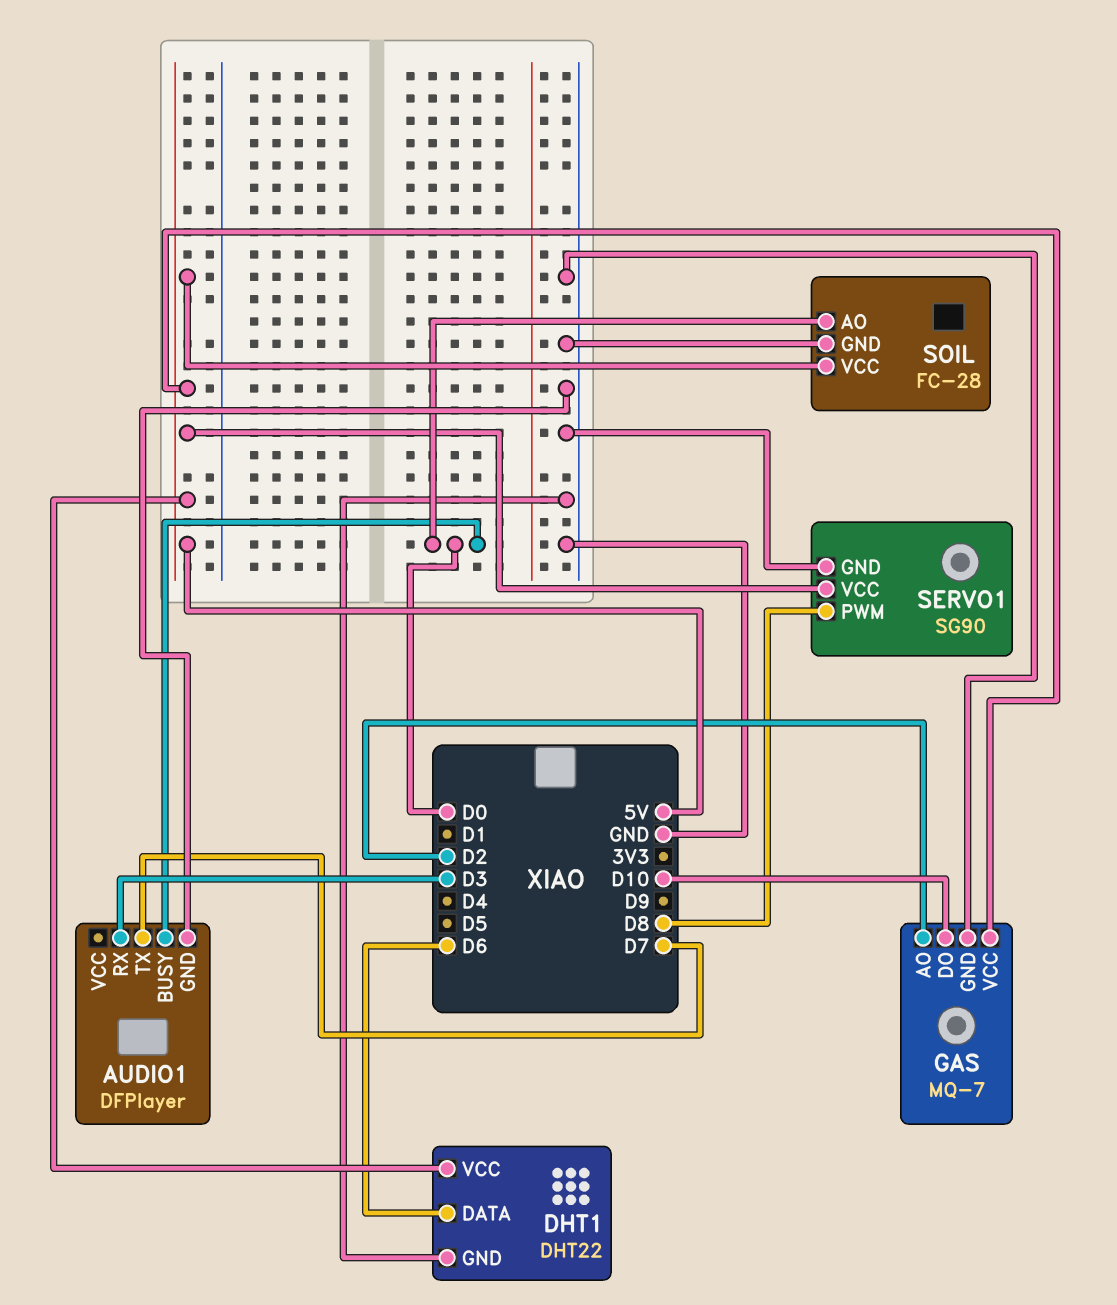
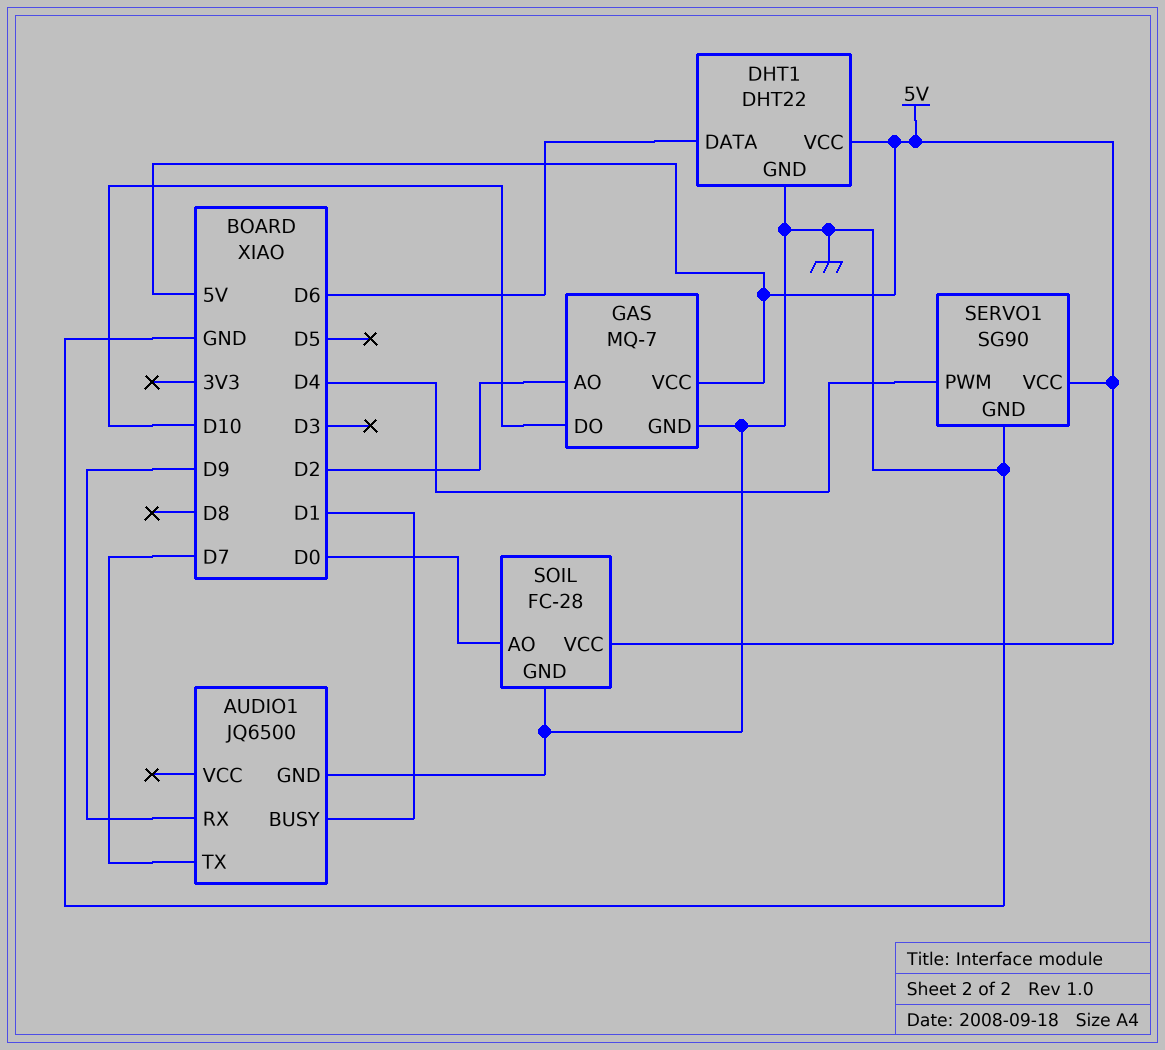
AUDIO1: DFPlayer -> JQ6500
AUDIO1 pin BUSY: D0 -> D1
AUDIO1 pin RX: D3 -> D9
SERVO1 pin PWM: D8 -> D4

